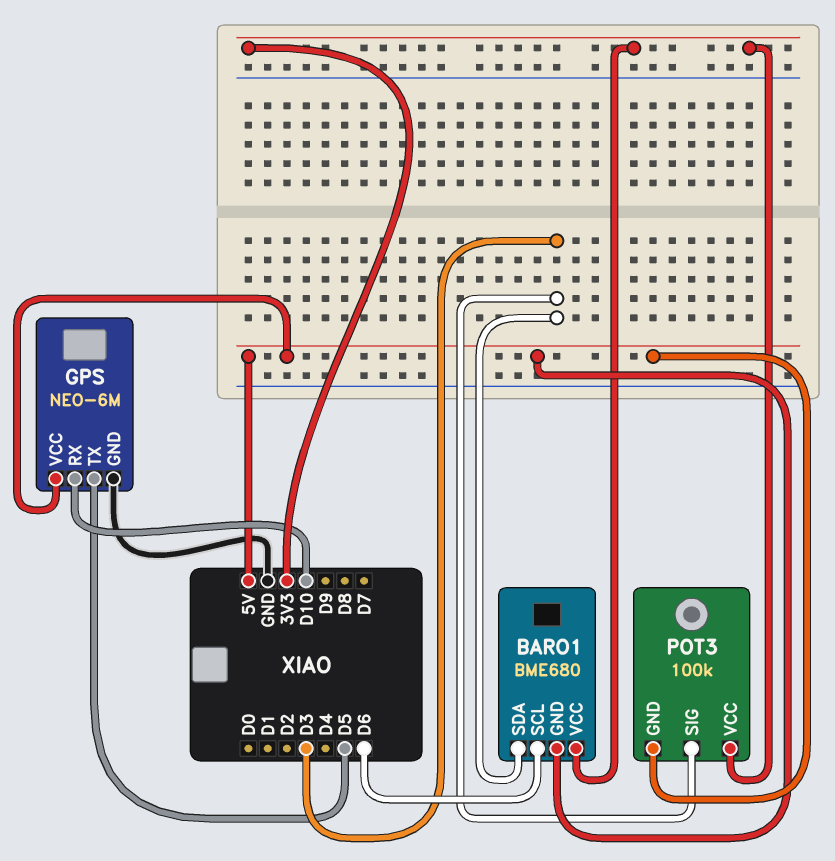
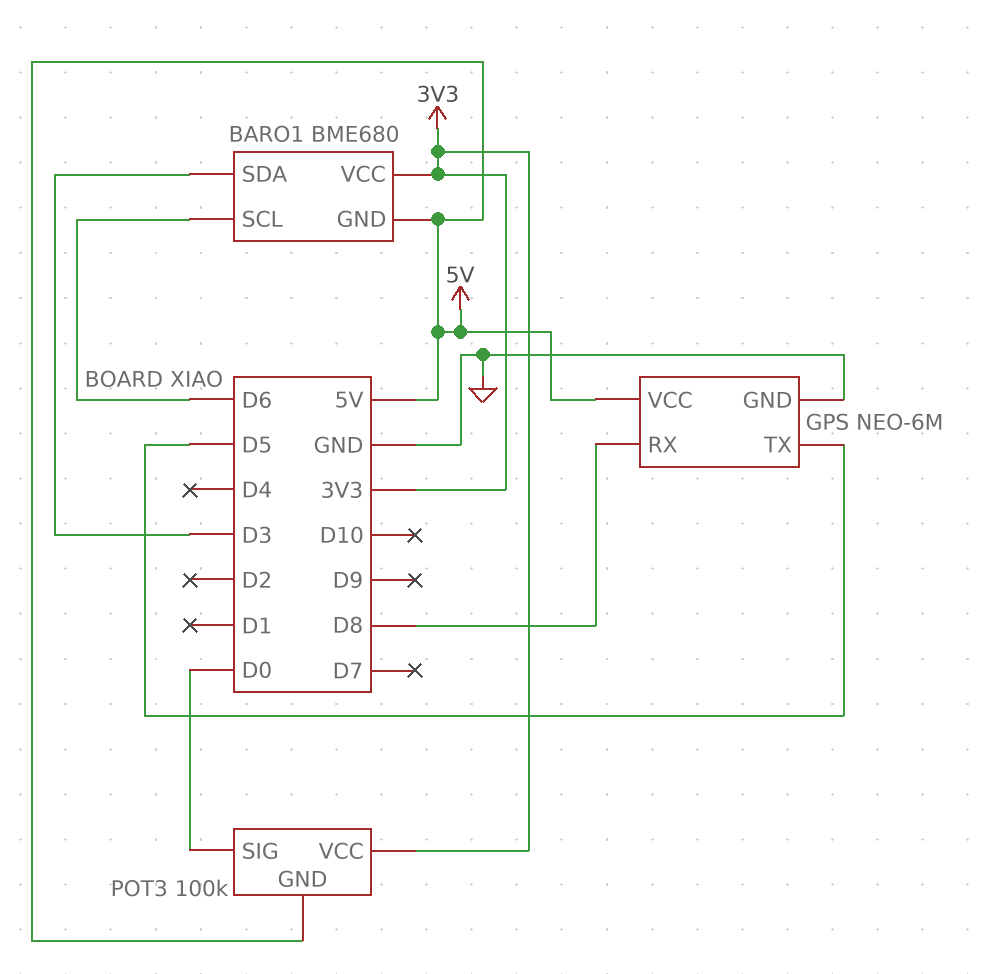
GPS pin RX: D10 -> D8
POT3 pin SIG: D3 -> D0

